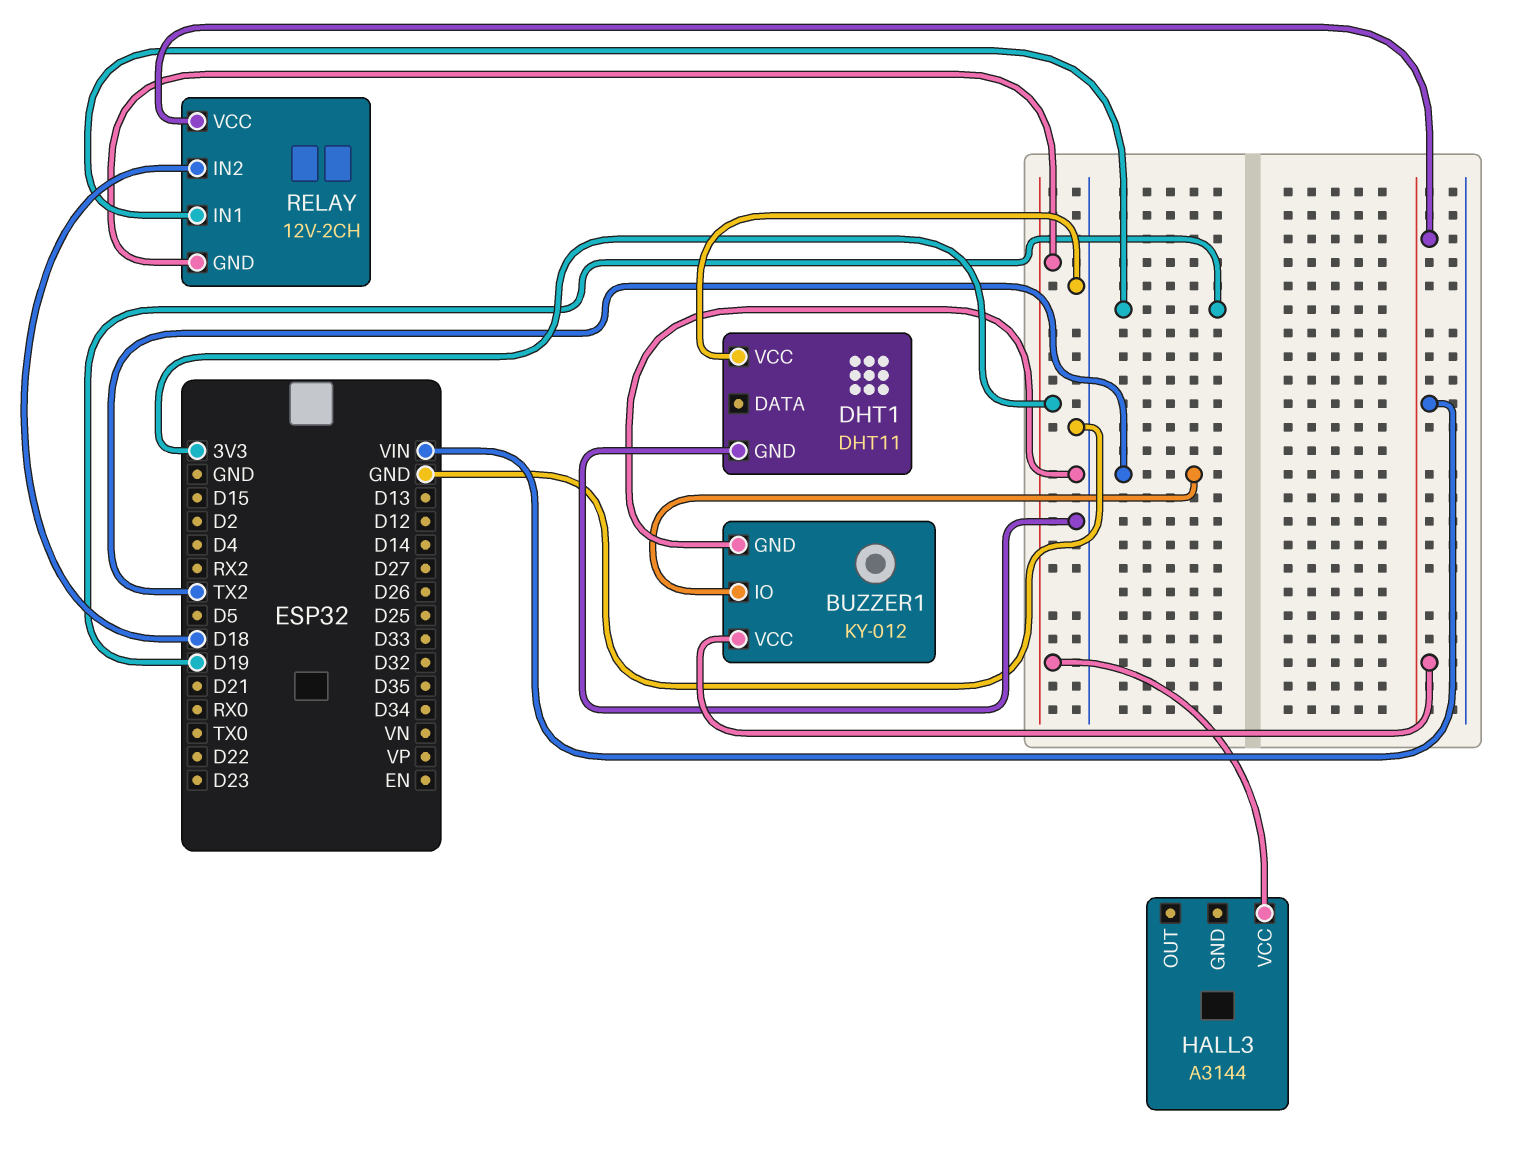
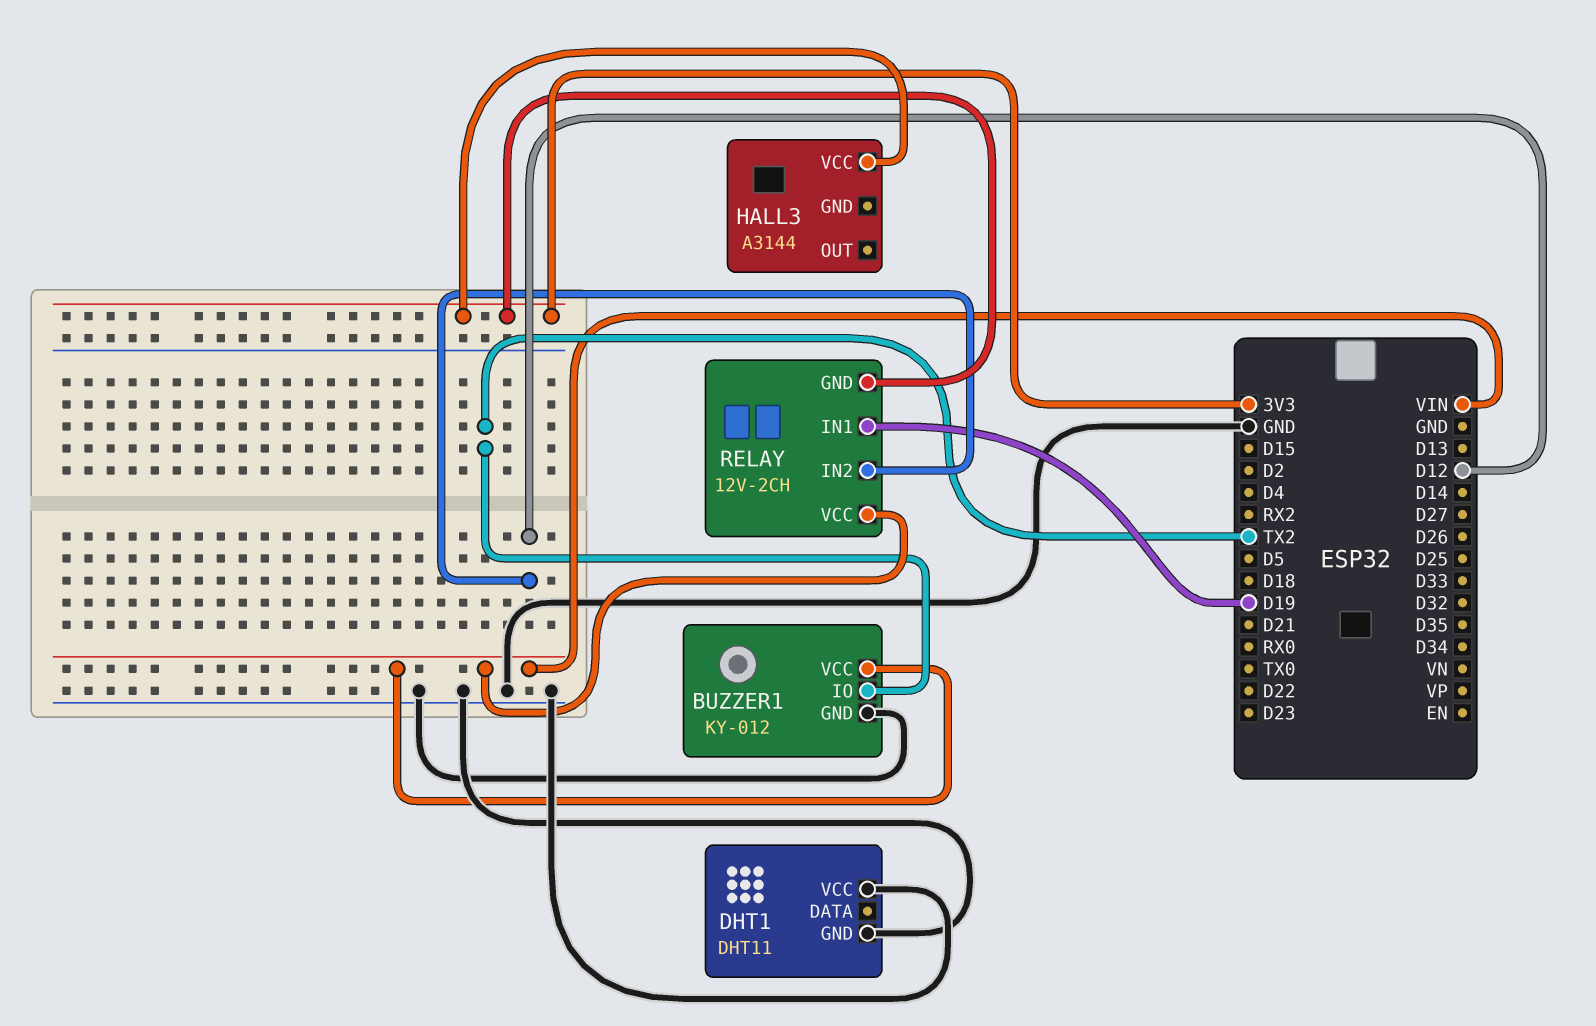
RELAY pin IN2: D18 -> D12

